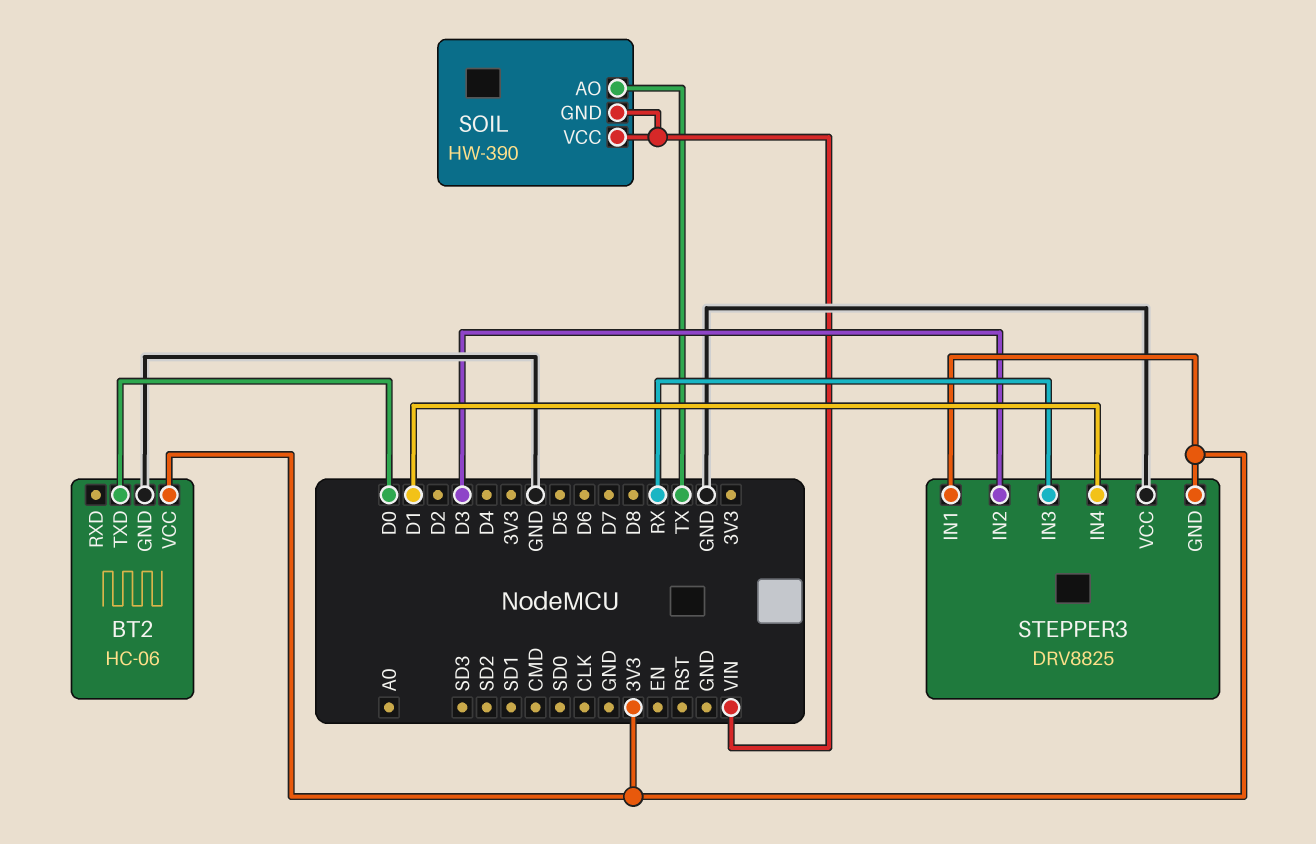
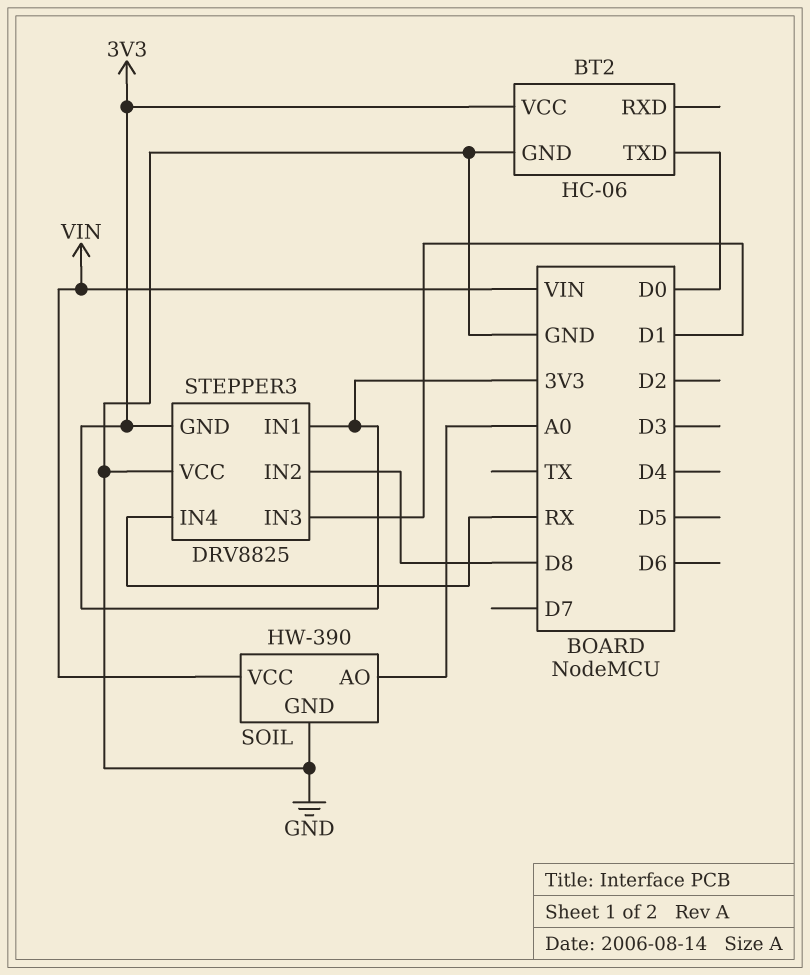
SOIL pin AO: TX -> A0
SOIL pin GND: VIN -> GND
STEPPER3 pin IN2: D3 -> D8
STEPPER3 pin IN3: RX -> D1
STEPPER3 pin IN4: D1 -> RX

